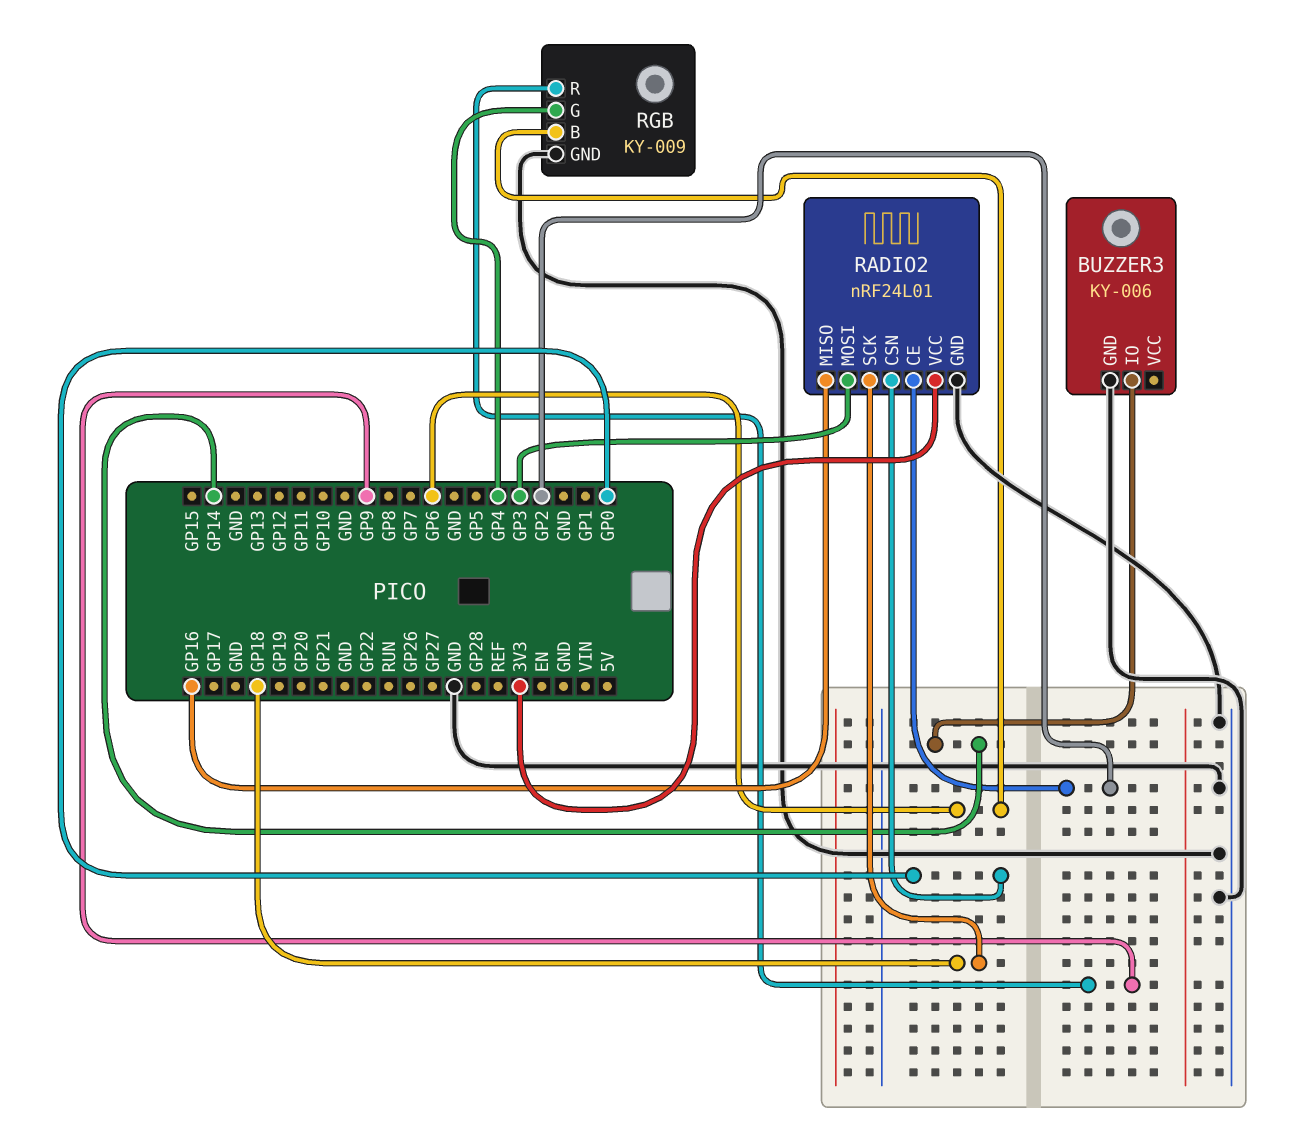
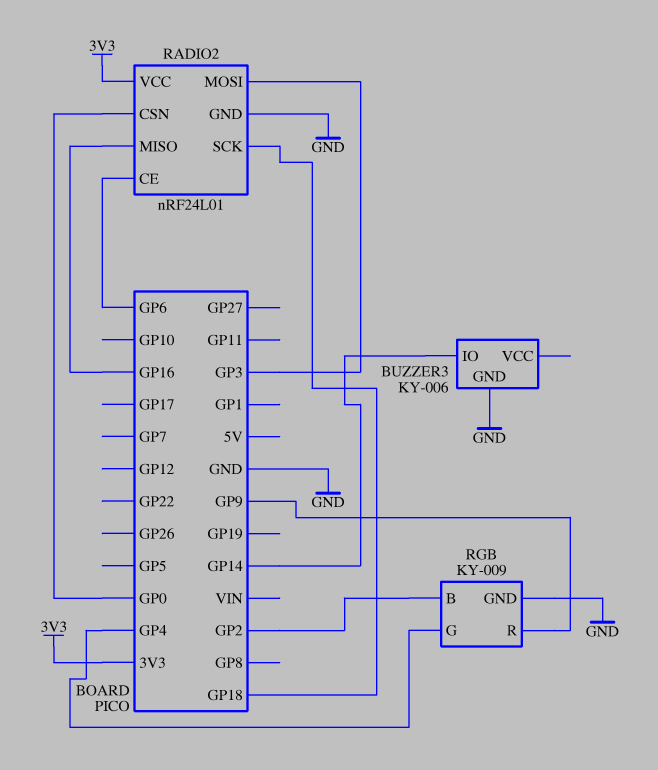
RADIO2 pin CE: GP2 -> GP6
RGB pin B: GP6 -> GP2

